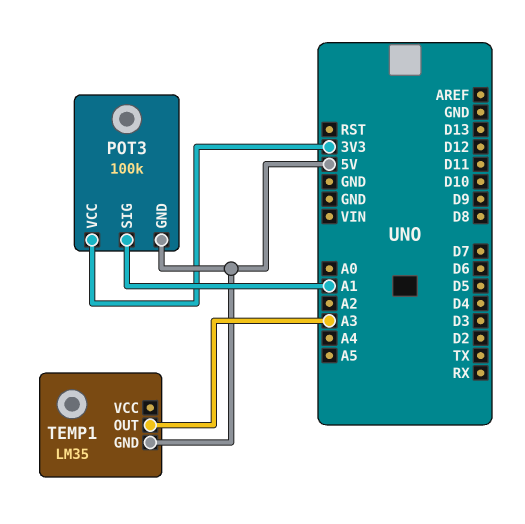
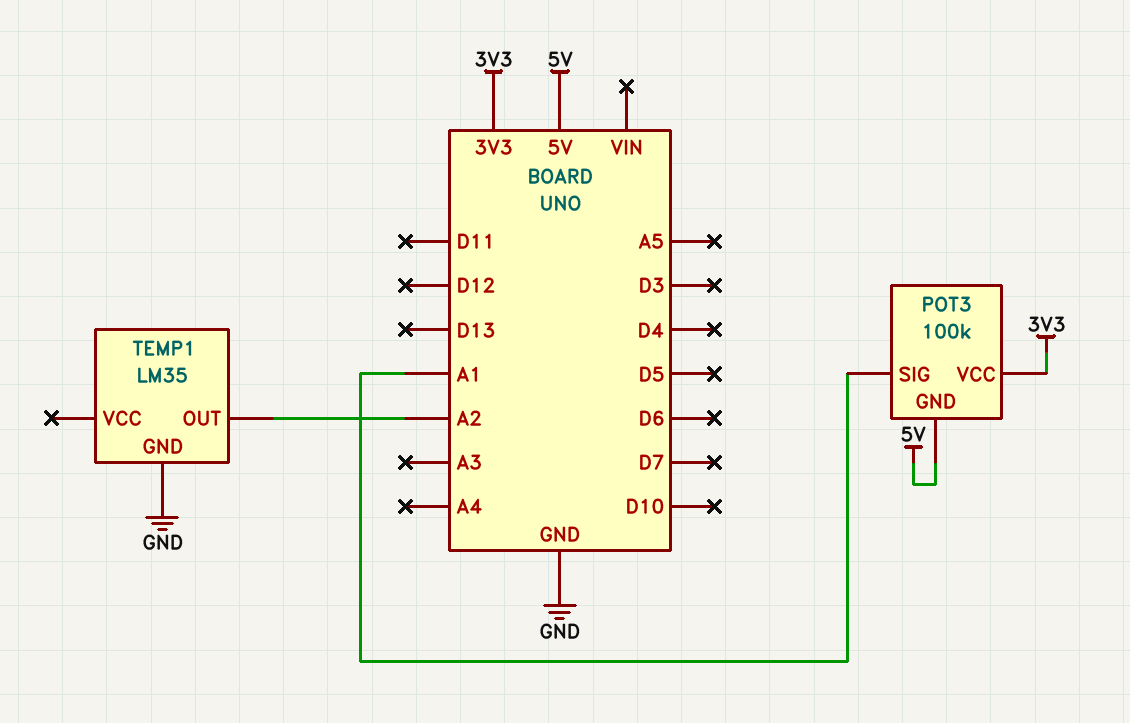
TEMP1 pin GND: 5V -> GND
TEMP1 pin OUT: A3 -> A2

